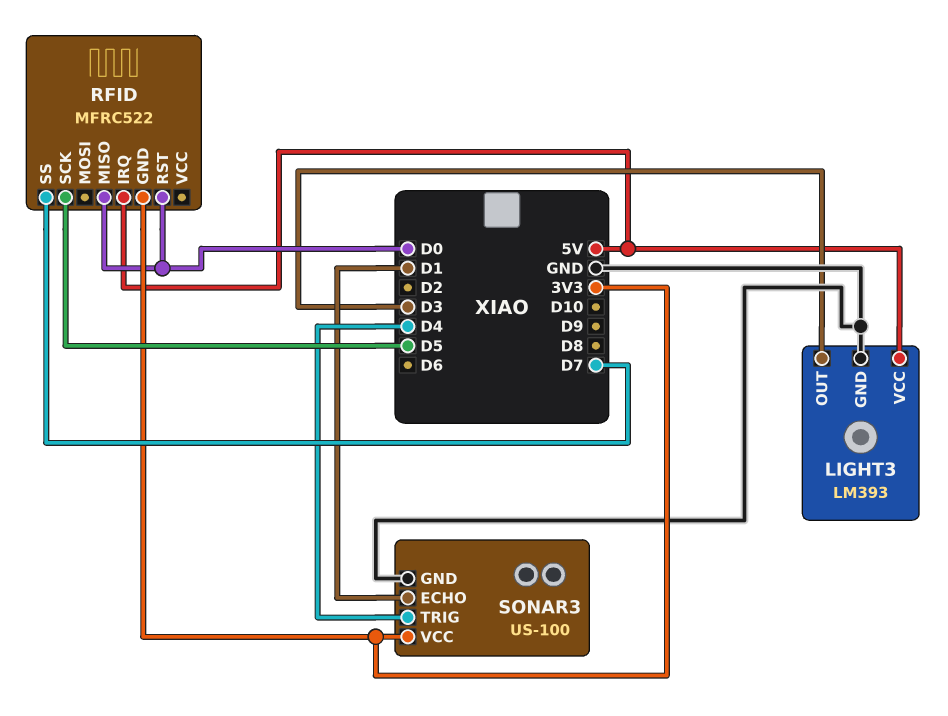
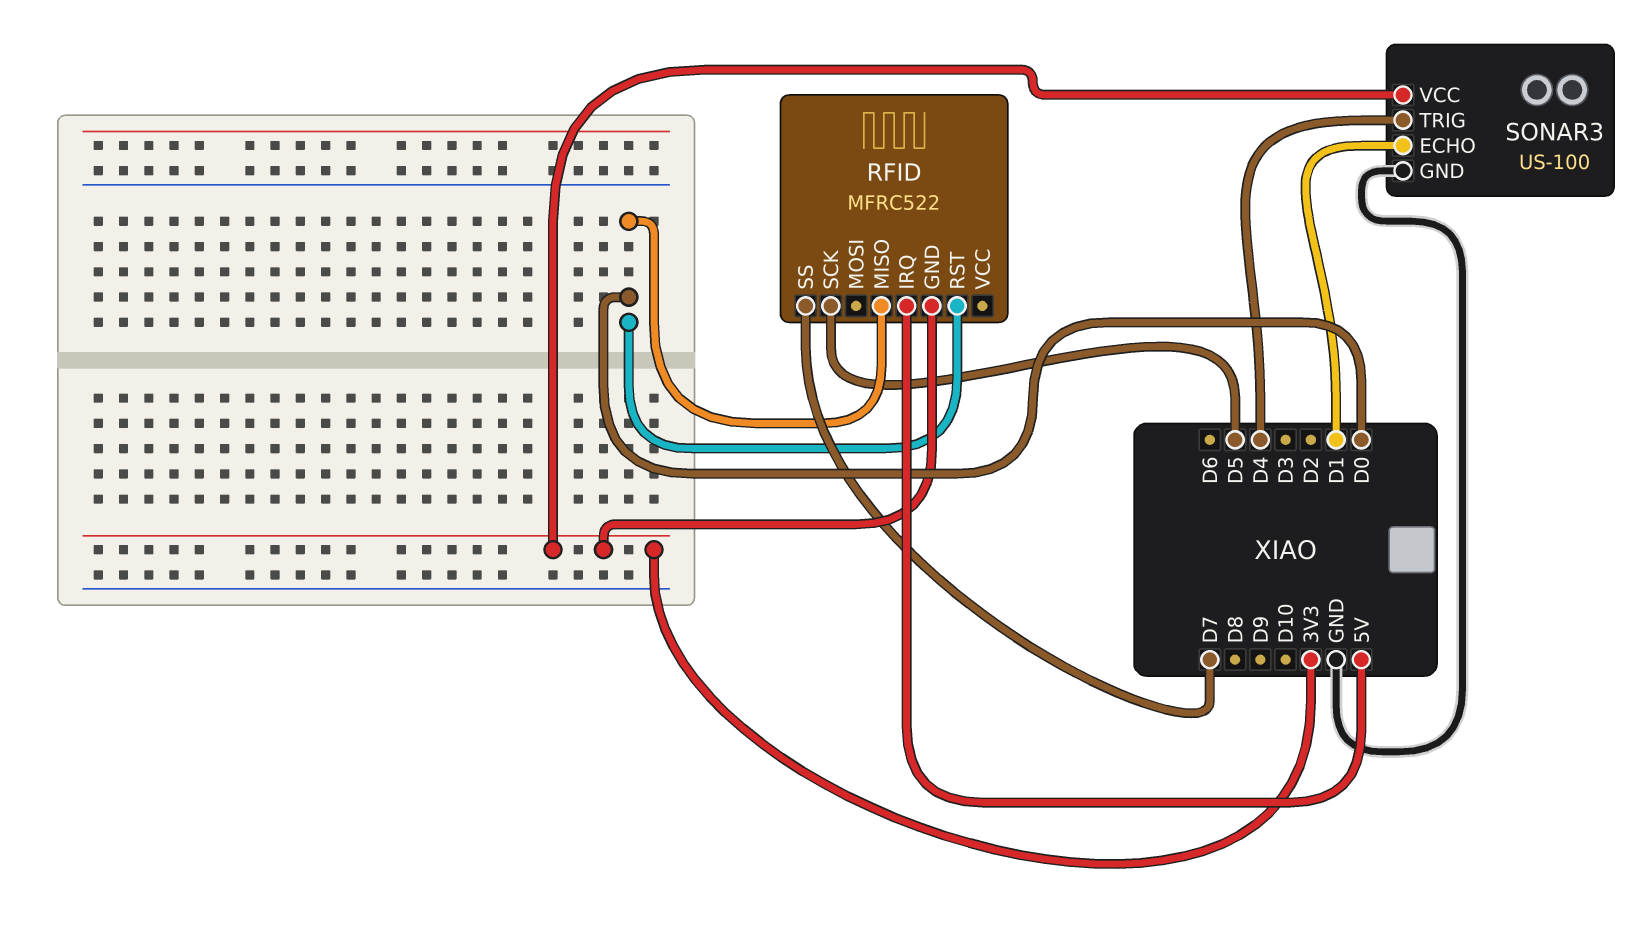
LIGHT3: LM393 -> none
LIGHT3 pin GND: GND -> none
LIGHT3 pin OUT: D3 -> none
LIGHT3 pin VCC: 5V -> none

